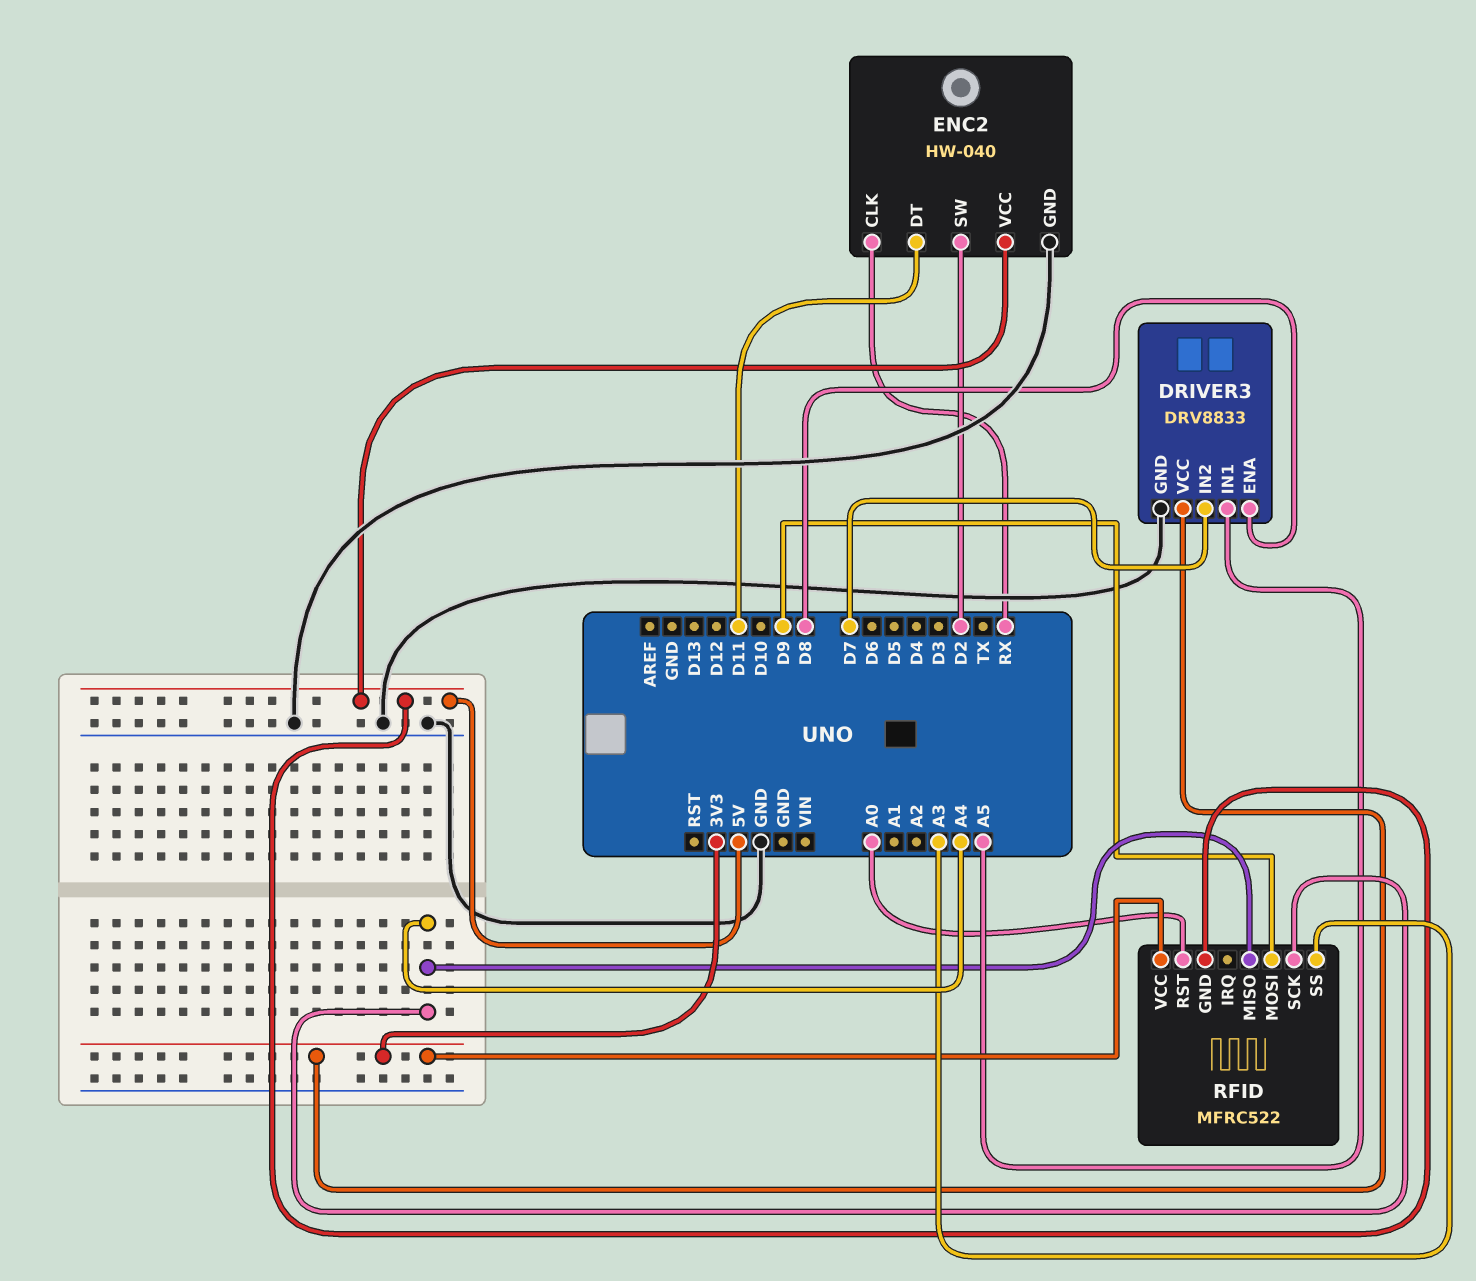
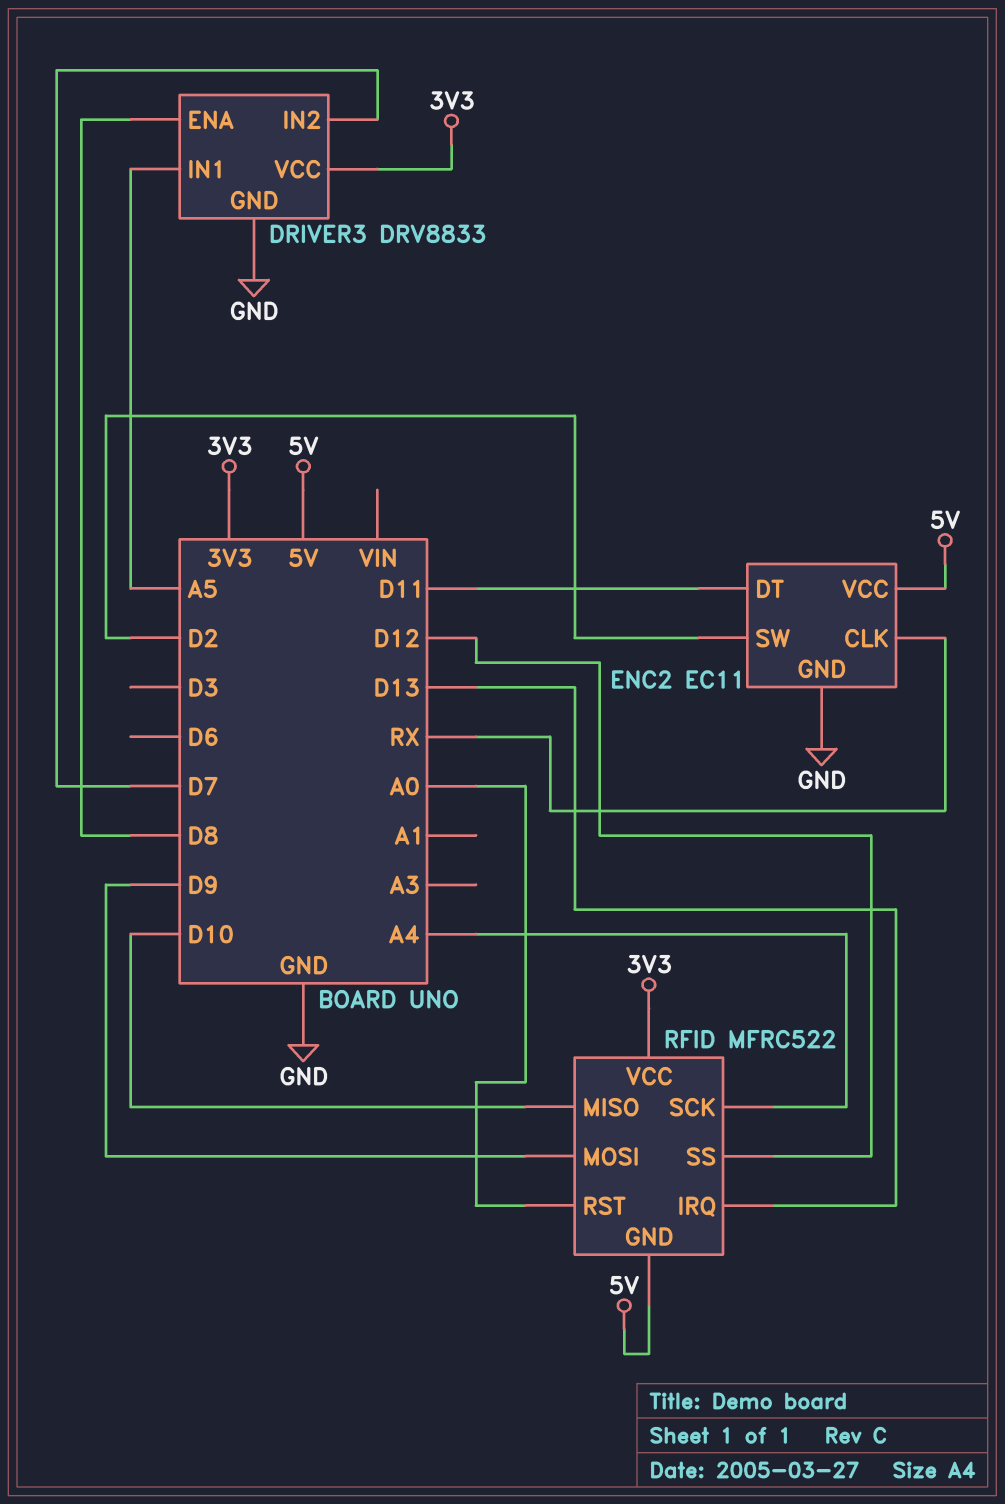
ENC2: HW-040 -> EC11
RFID pin IRQ: none -> D13
RFID pin MISO: A4 -> D10
RFID pin SS: A3 -> D12

